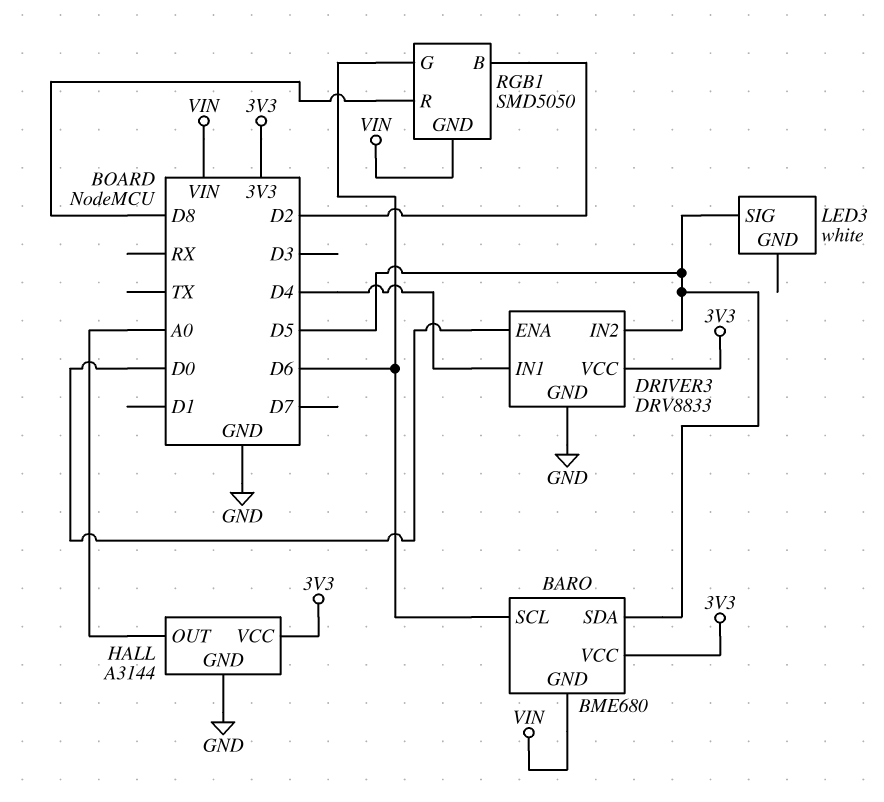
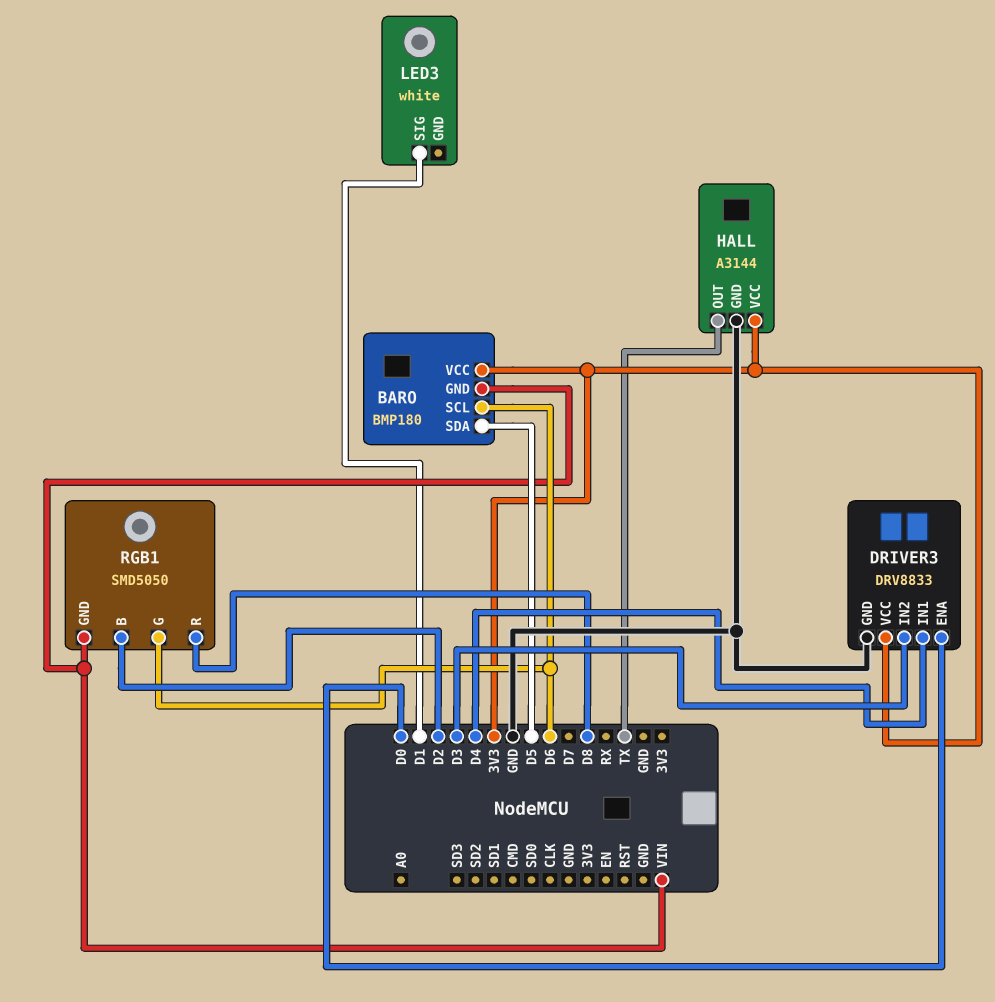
BARO: BME680 -> BMP180
DRIVER3 pin IN2: D5 -> D3
HALL pin OUT: A0 -> TX
LED3 pin SIG: D5 -> D1

